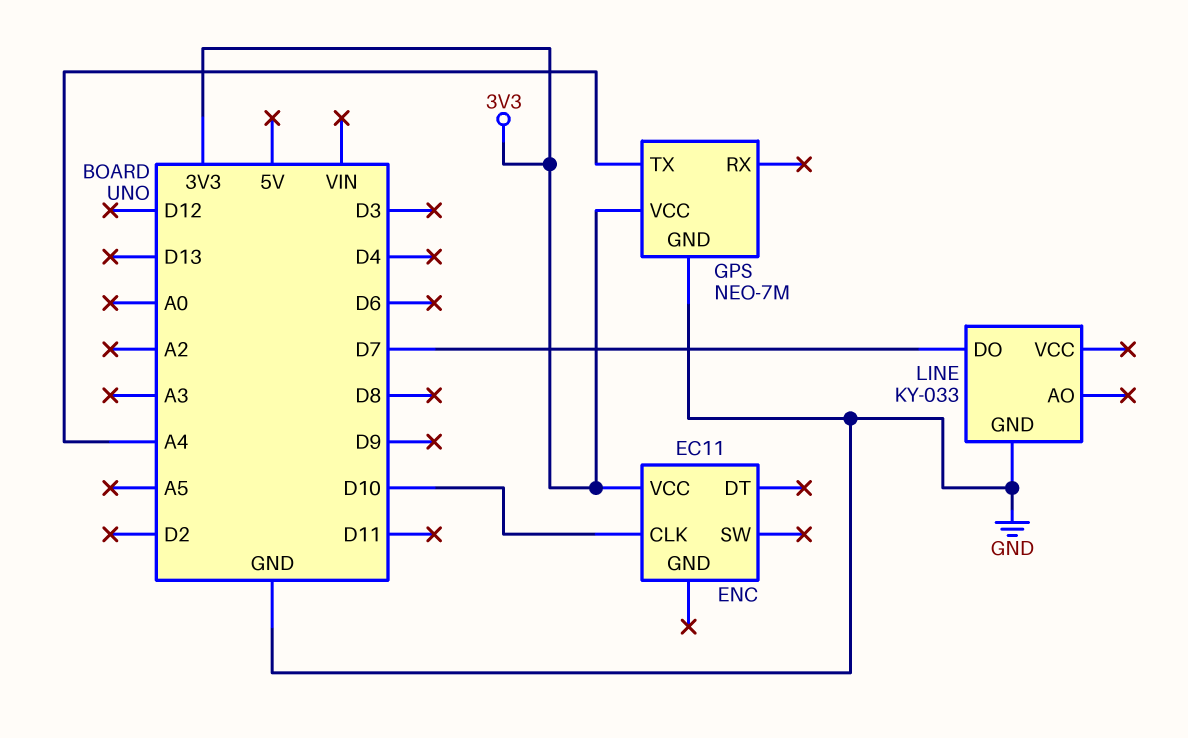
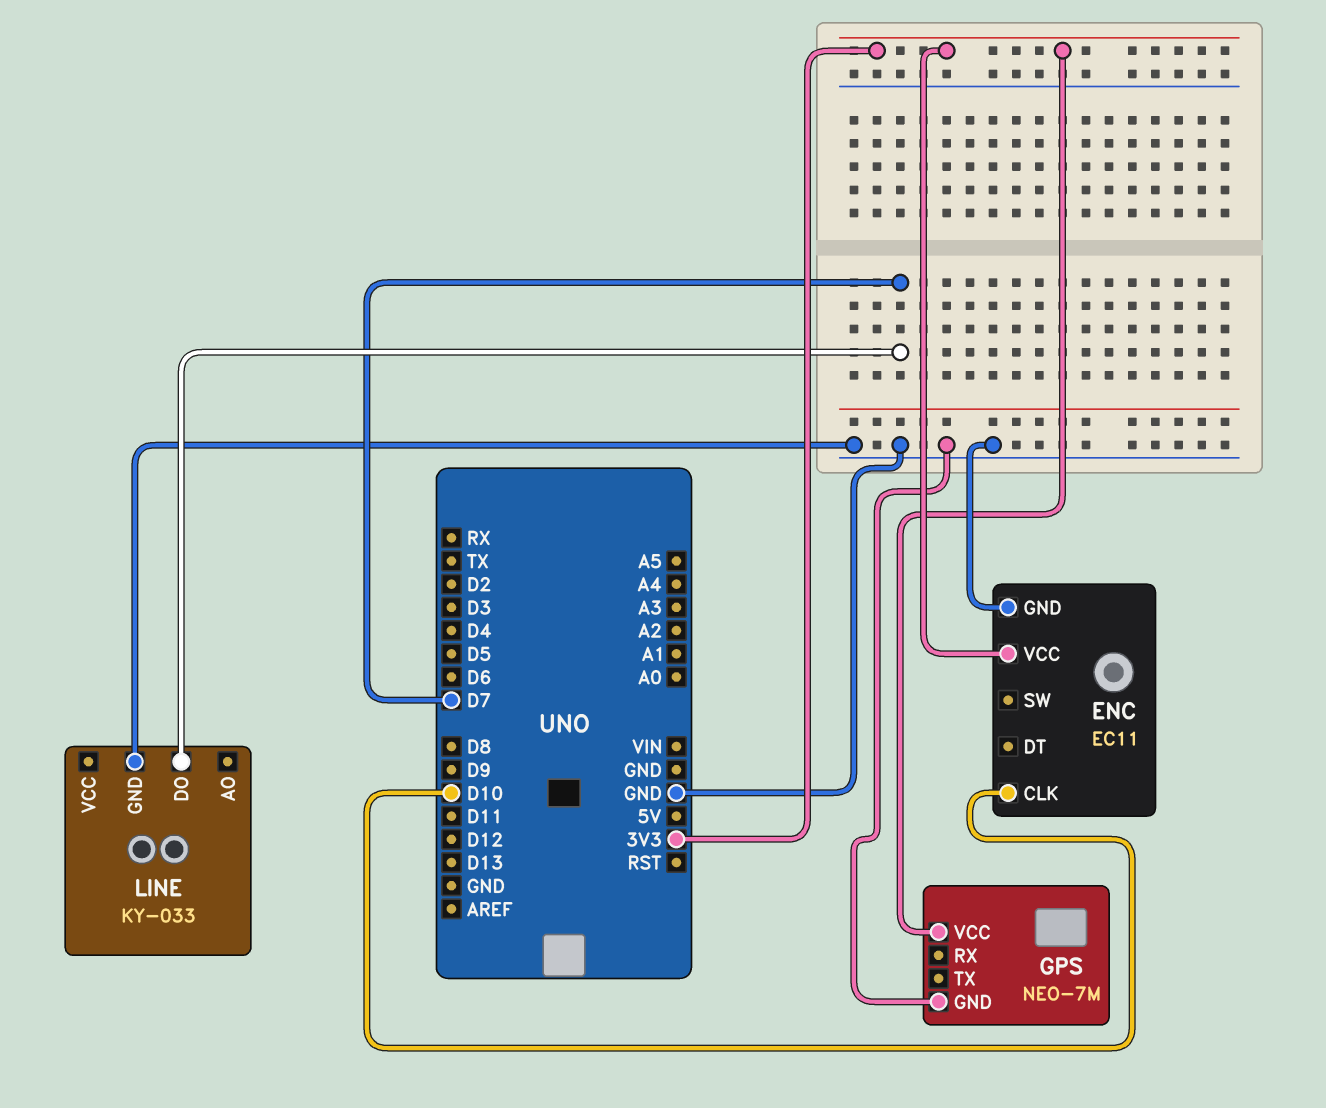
ENC pin GND: none -> GND
GPS pin TX: A4 -> none

